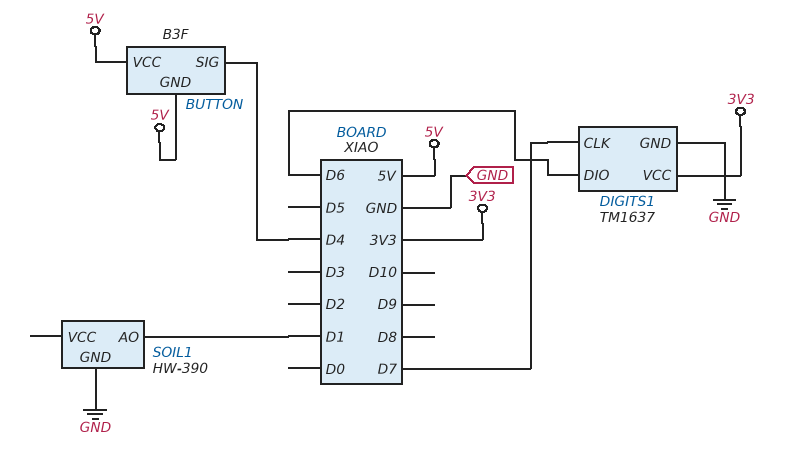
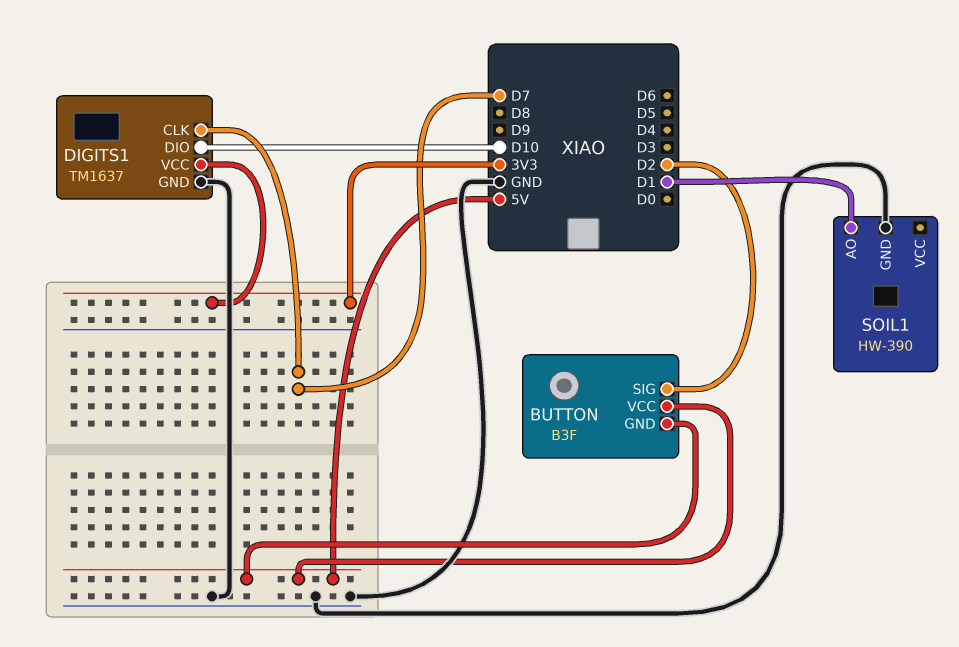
BUTTON pin SIG: D4 -> D2
DIGITS1 pin DIO: D6 -> D10

